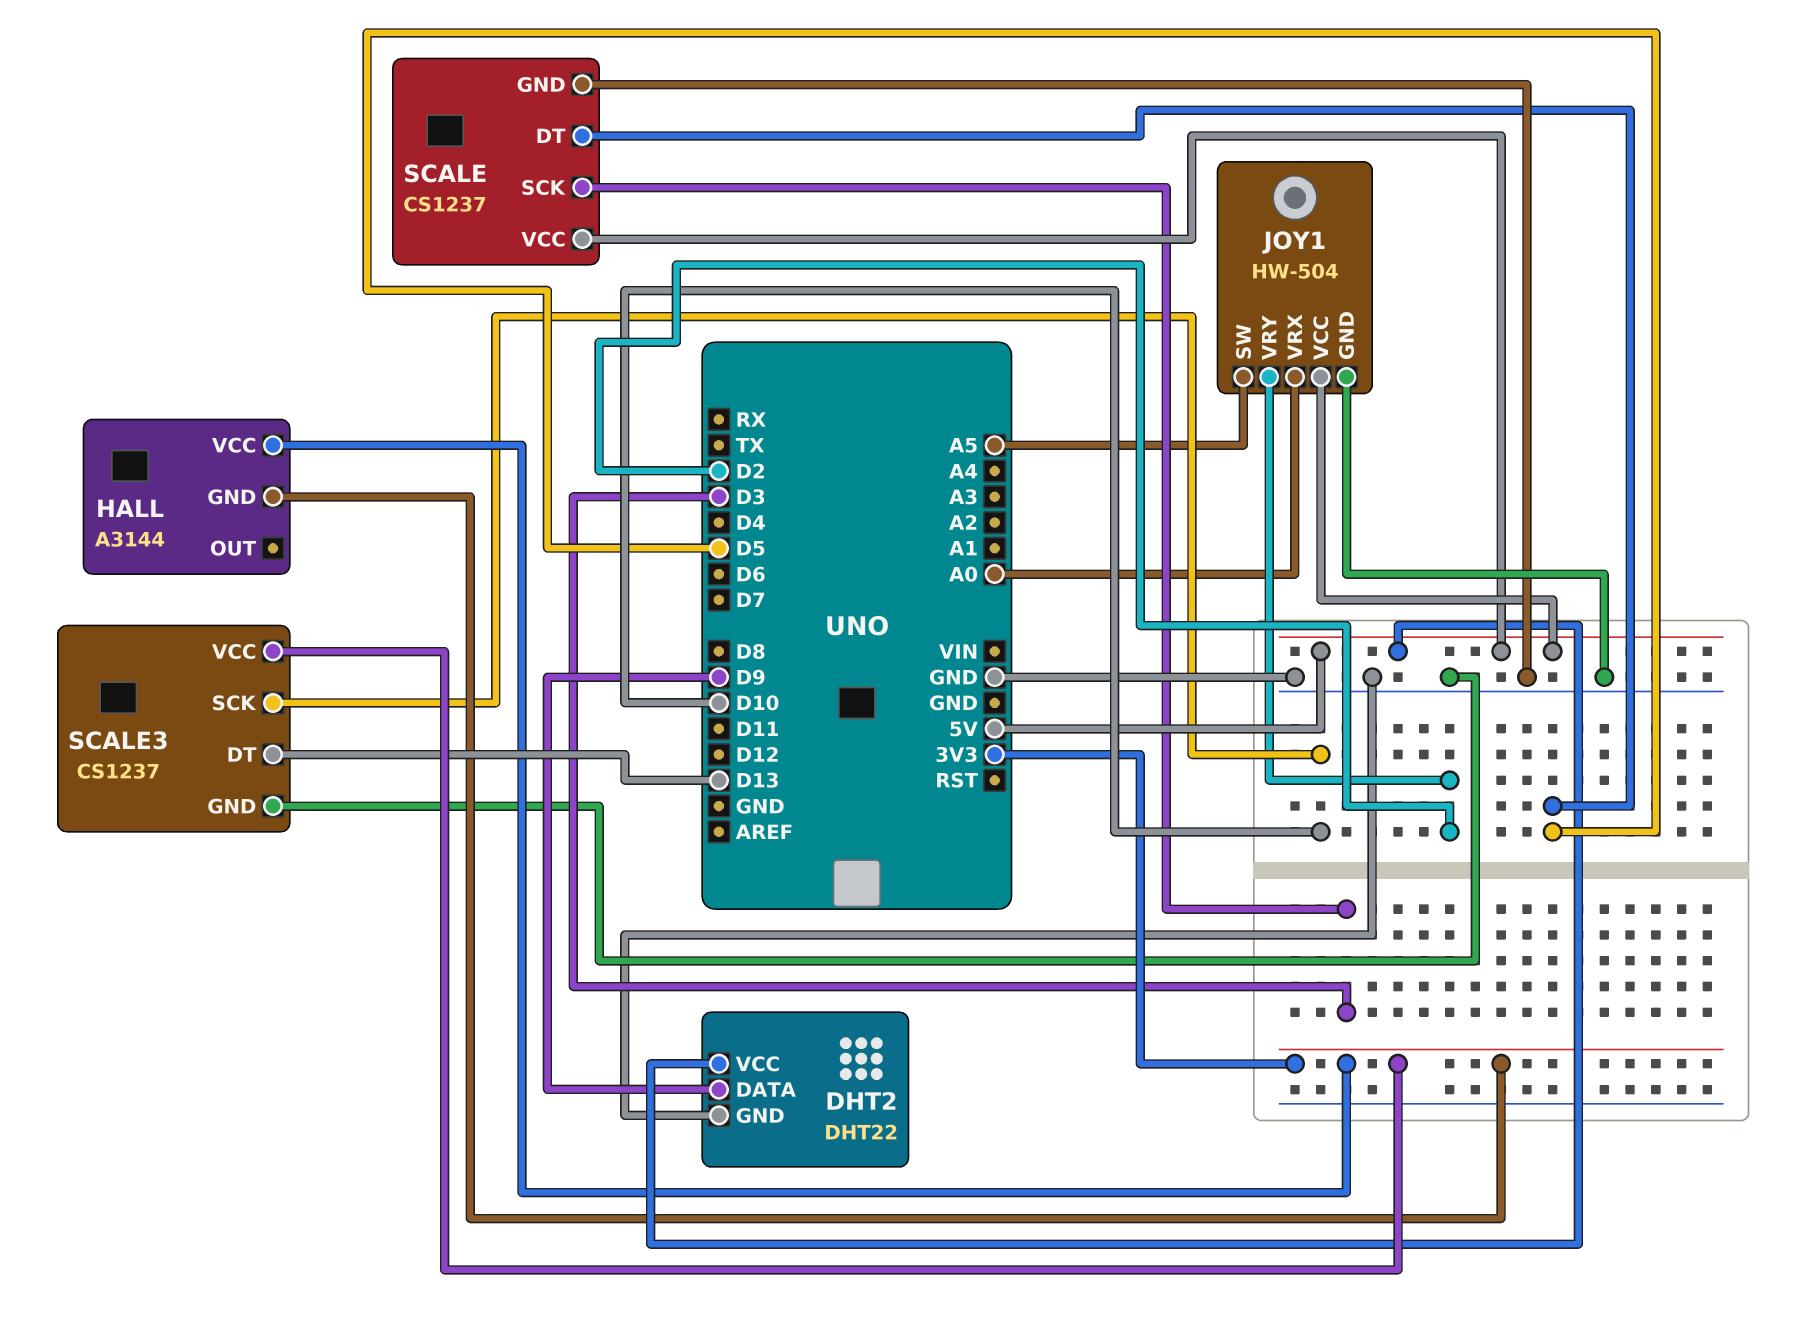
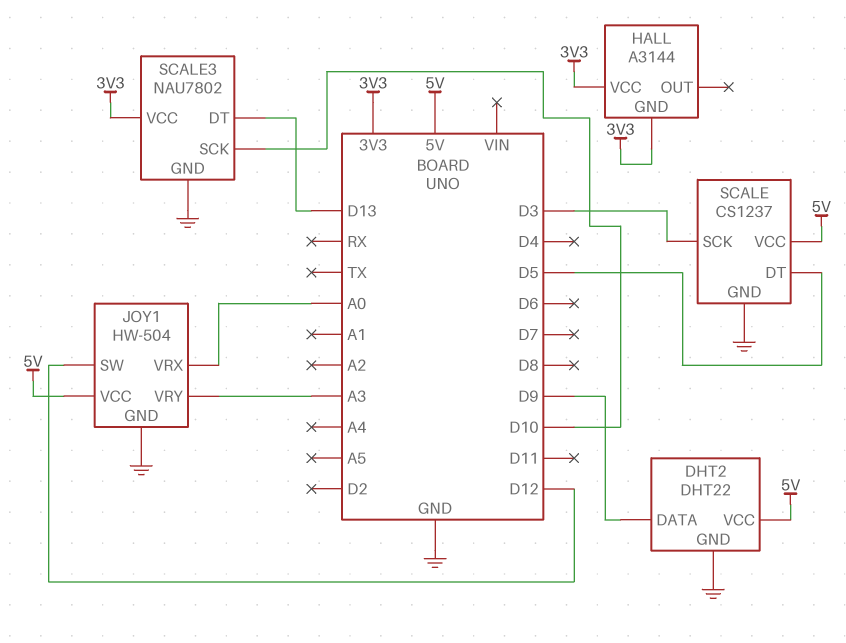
JOY1 pin SW: A5 -> D12
JOY1 pin VRY: D2 -> A3
SCALE3: CS1237 -> NAU7802

